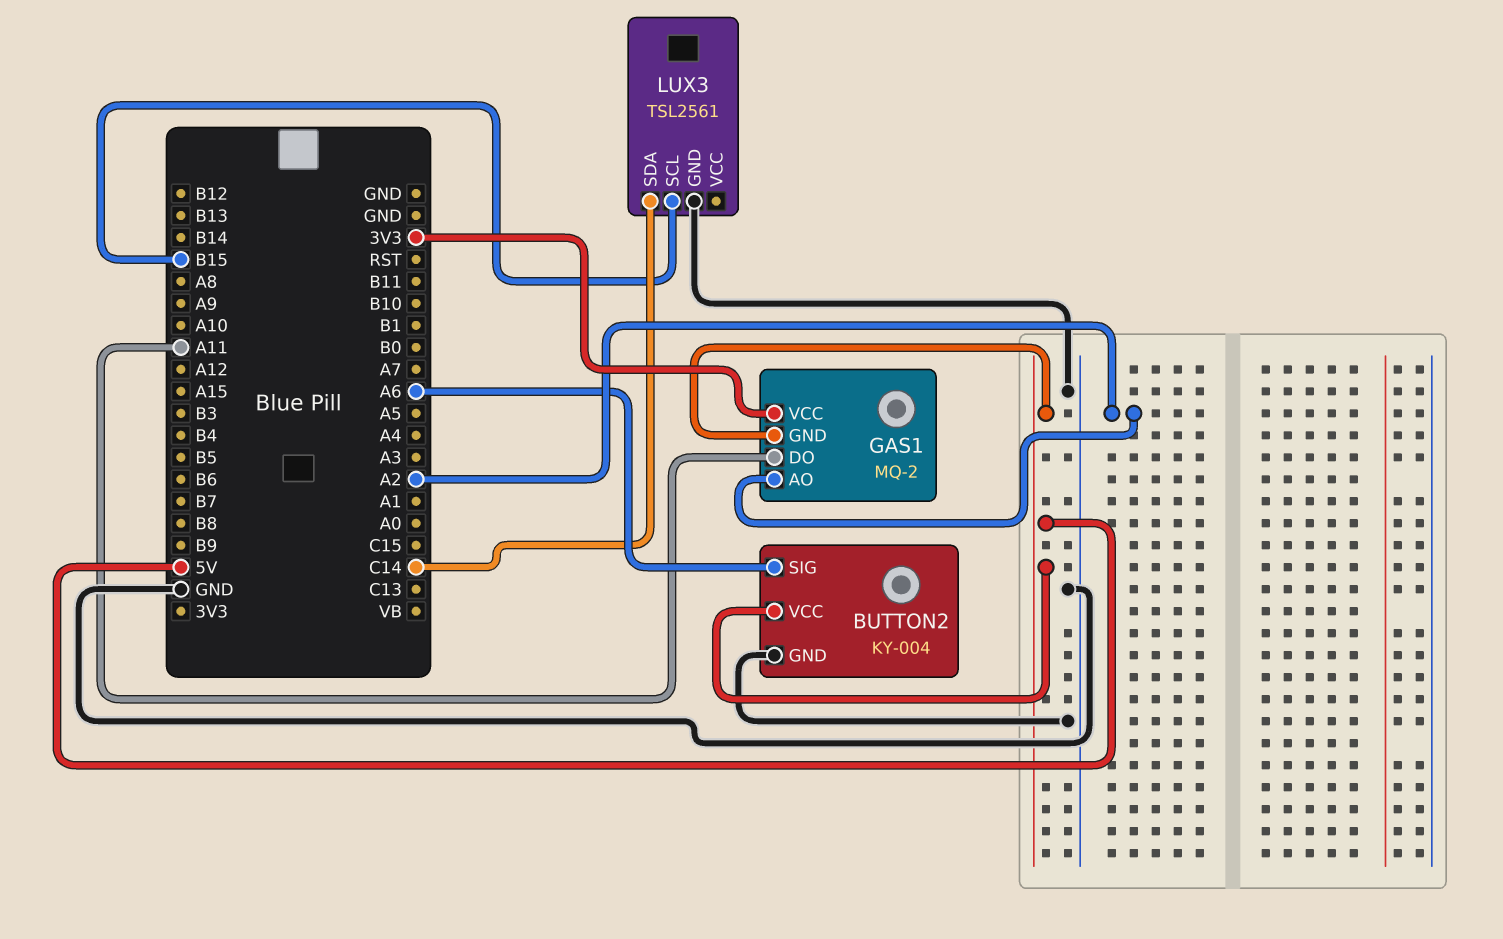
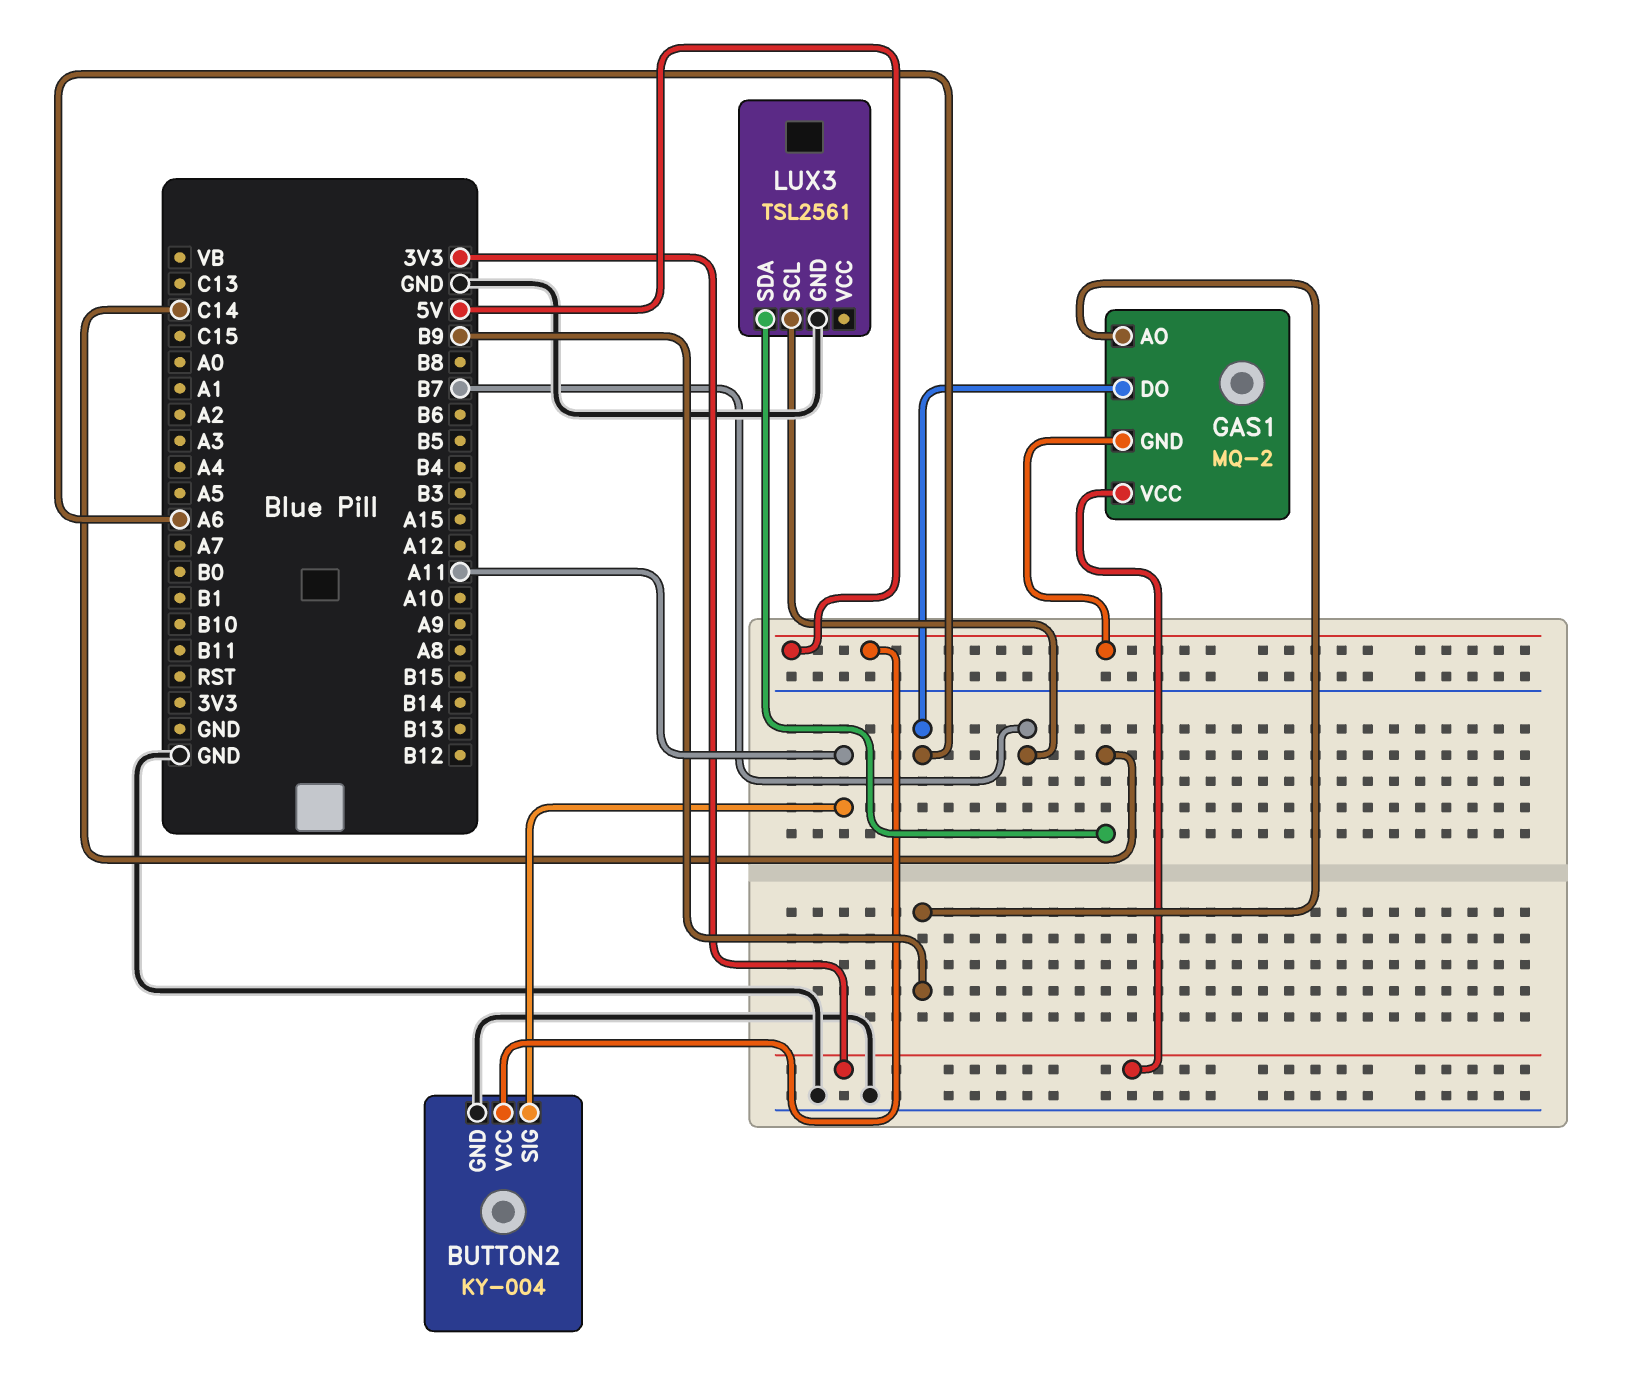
BUTTON2 pin SIG: A6 -> A11
GAS1 pin AO: A2 -> B9
GAS1 pin DO: A11 -> A6
LUX3 pin SCL: B15 -> B7

